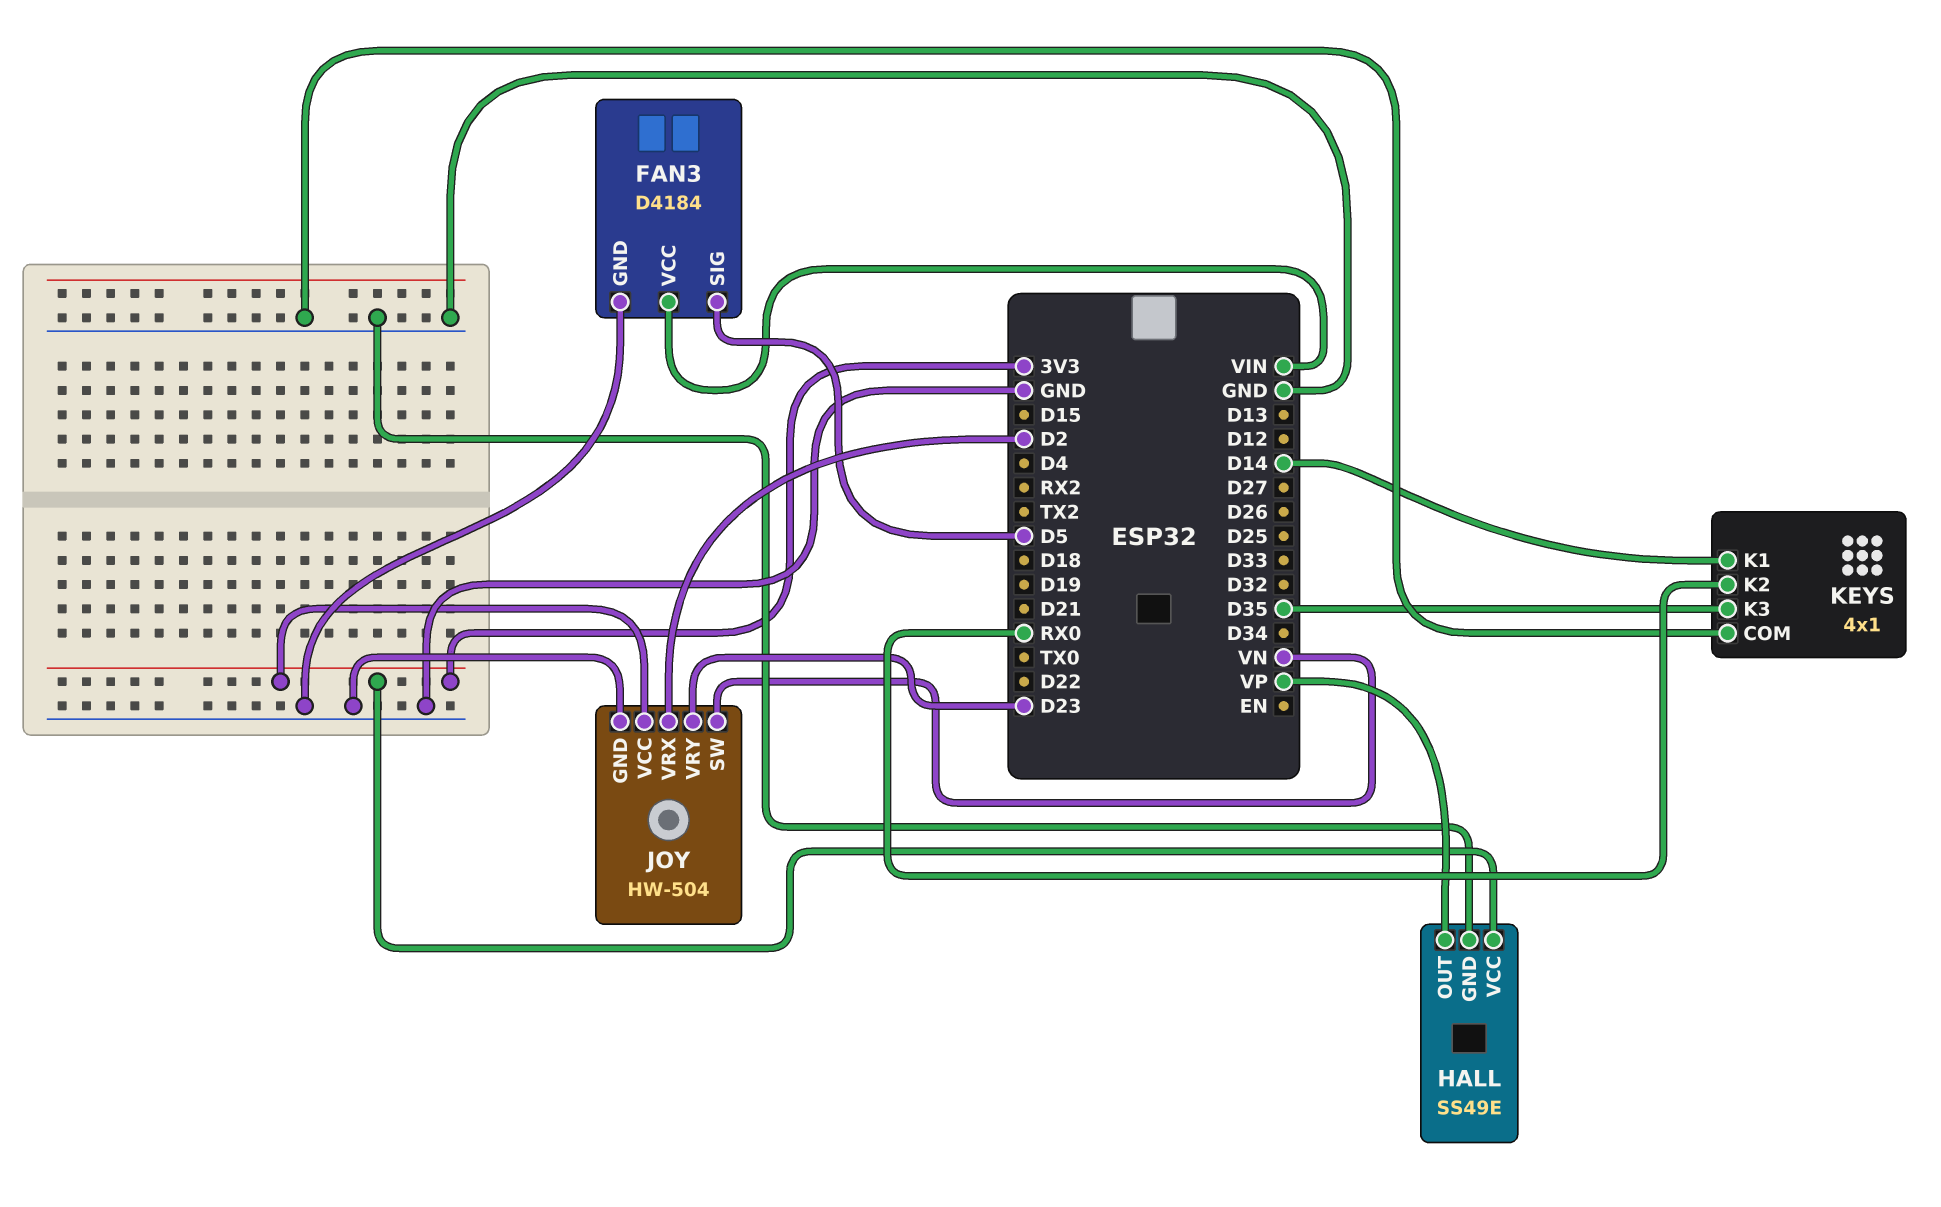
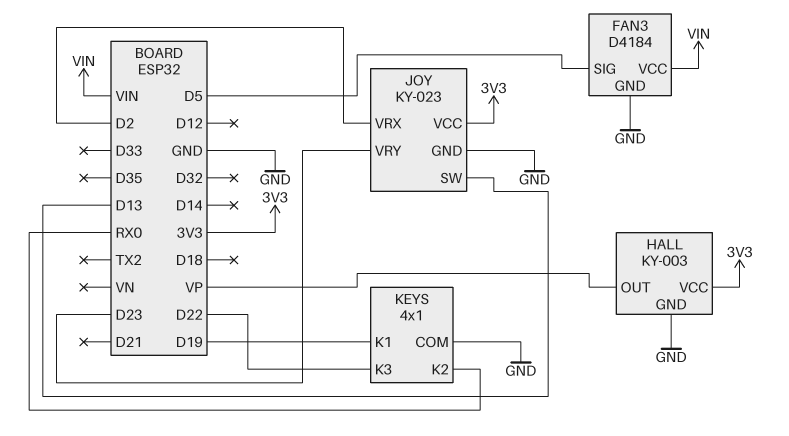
HALL: SS49E -> KY-003
JOY: HW-504 -> KY-023
JOY pin SW: VN -> D13
KEYS pin K1: D14 -> D19
KEYS pin K3: D35 -> D22

